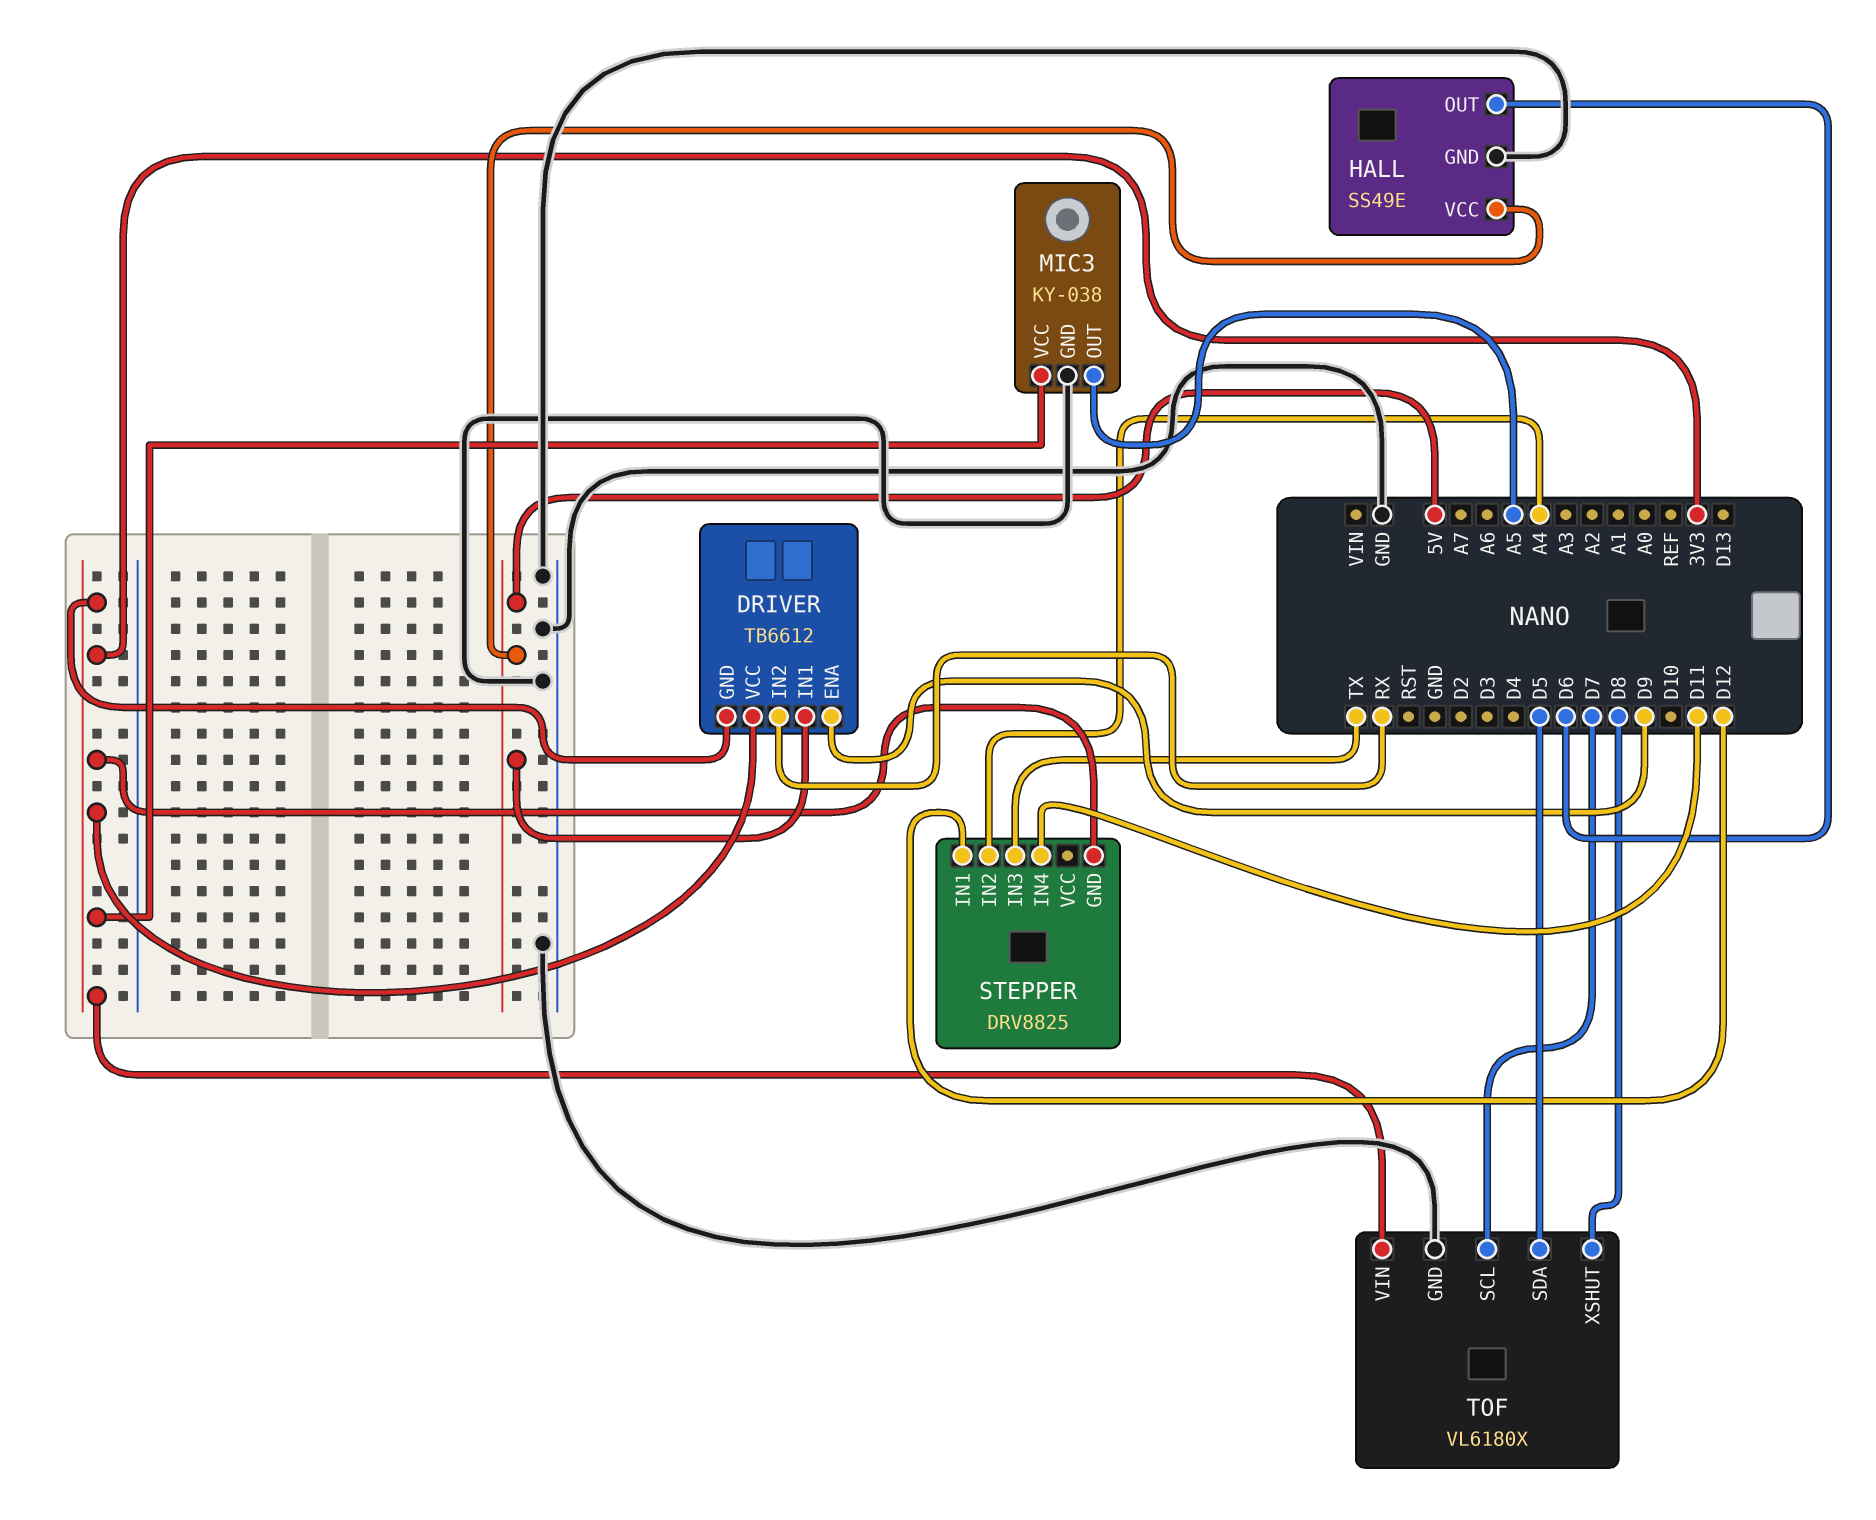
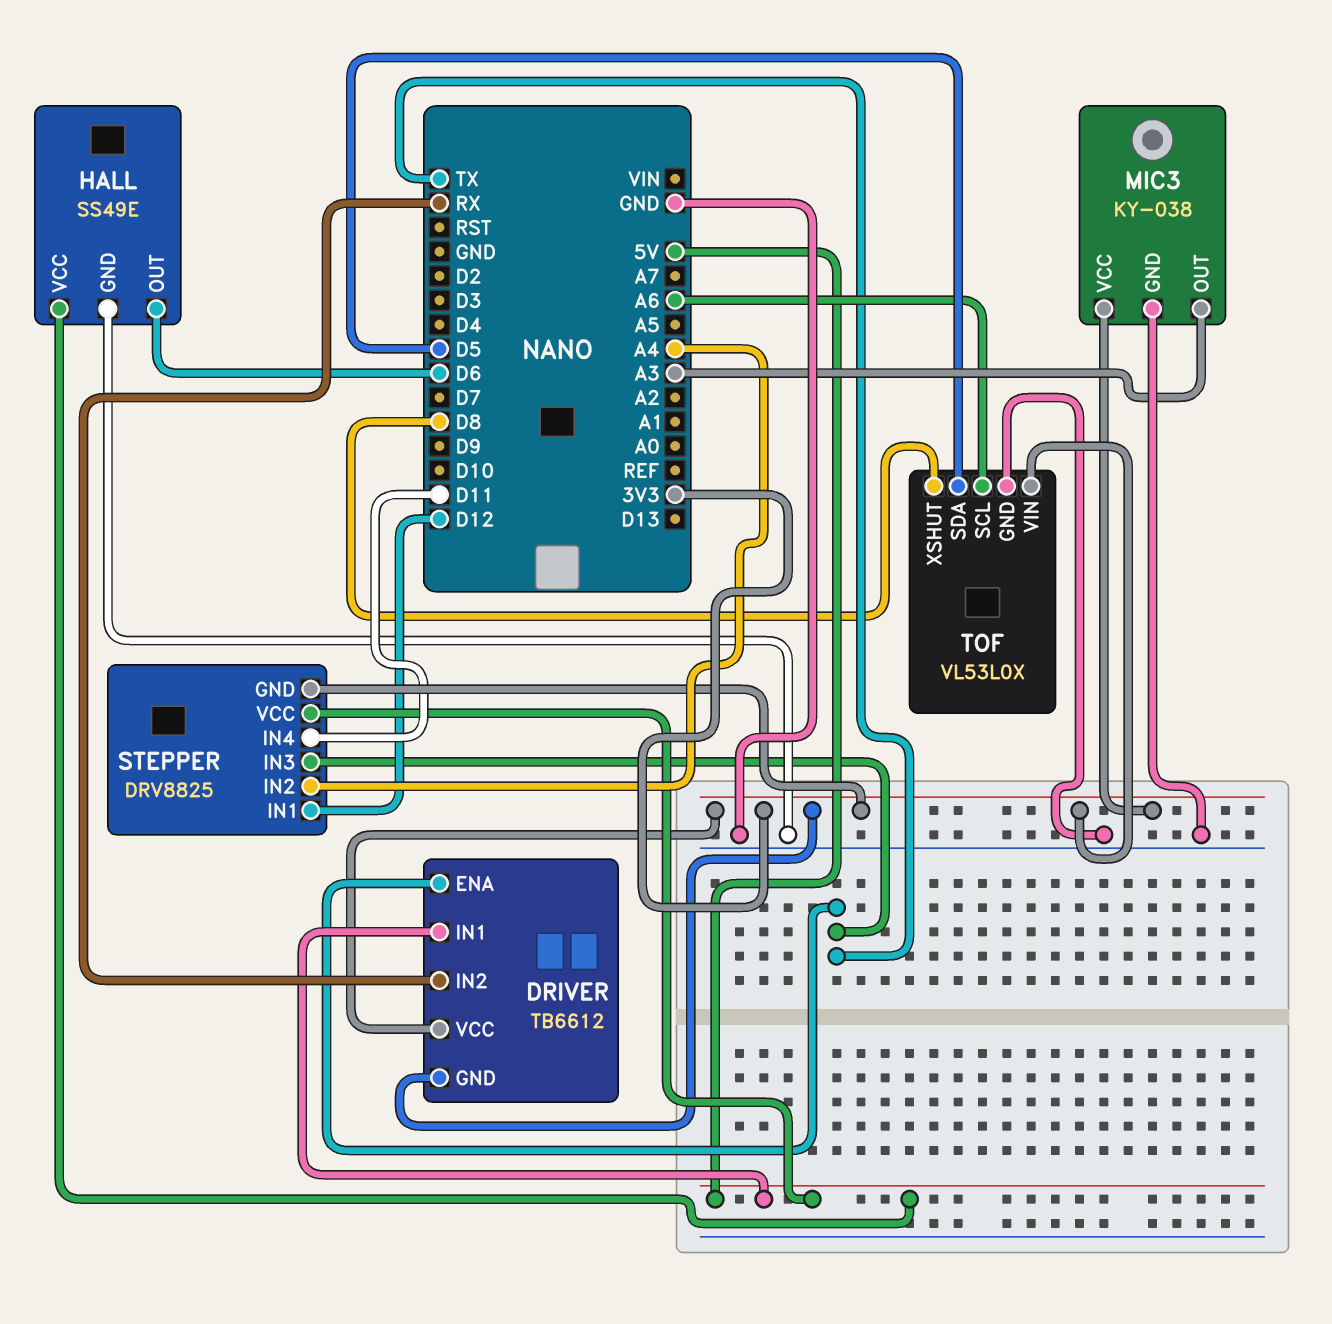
DRIVER pin ENA: D9 -> TX
MIC3 pin OUT: A5 -> A3
STEPPER pin VCC: none -> 5V
TOF: VL6180X -> VL53L0X
TOF pin SCL: D7 -> A6

